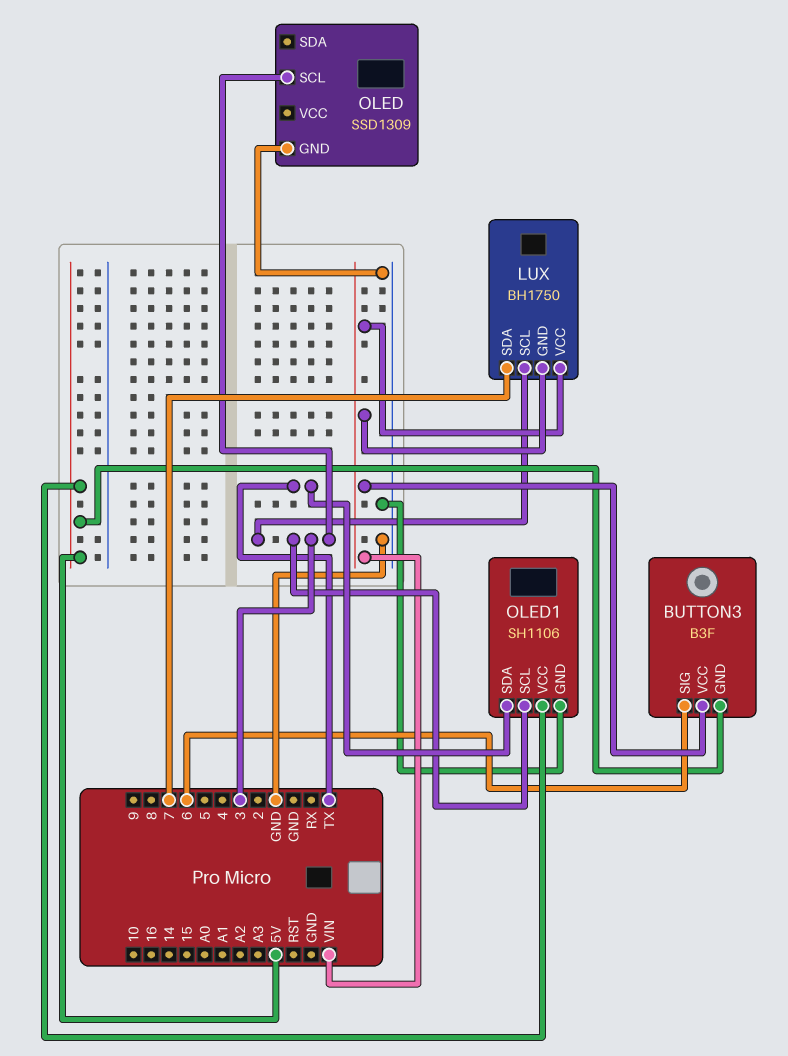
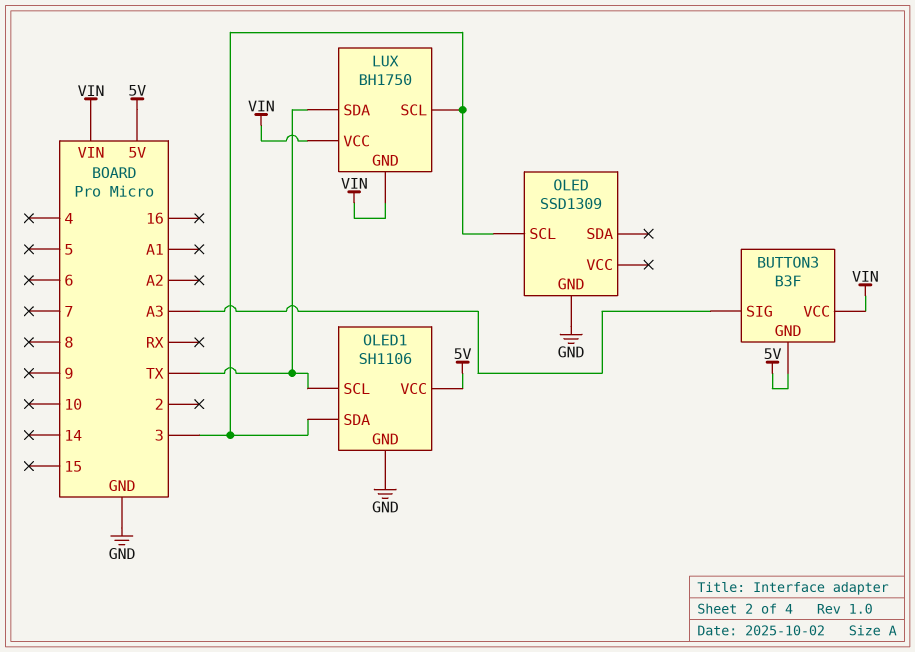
BUTTON3 pin SIG: 6 -> A3
LUX pin SDA: 7 -> TX
OLED1 pin SCL: 3 -> TX
OLED1 pin SDA: TX -> 3

